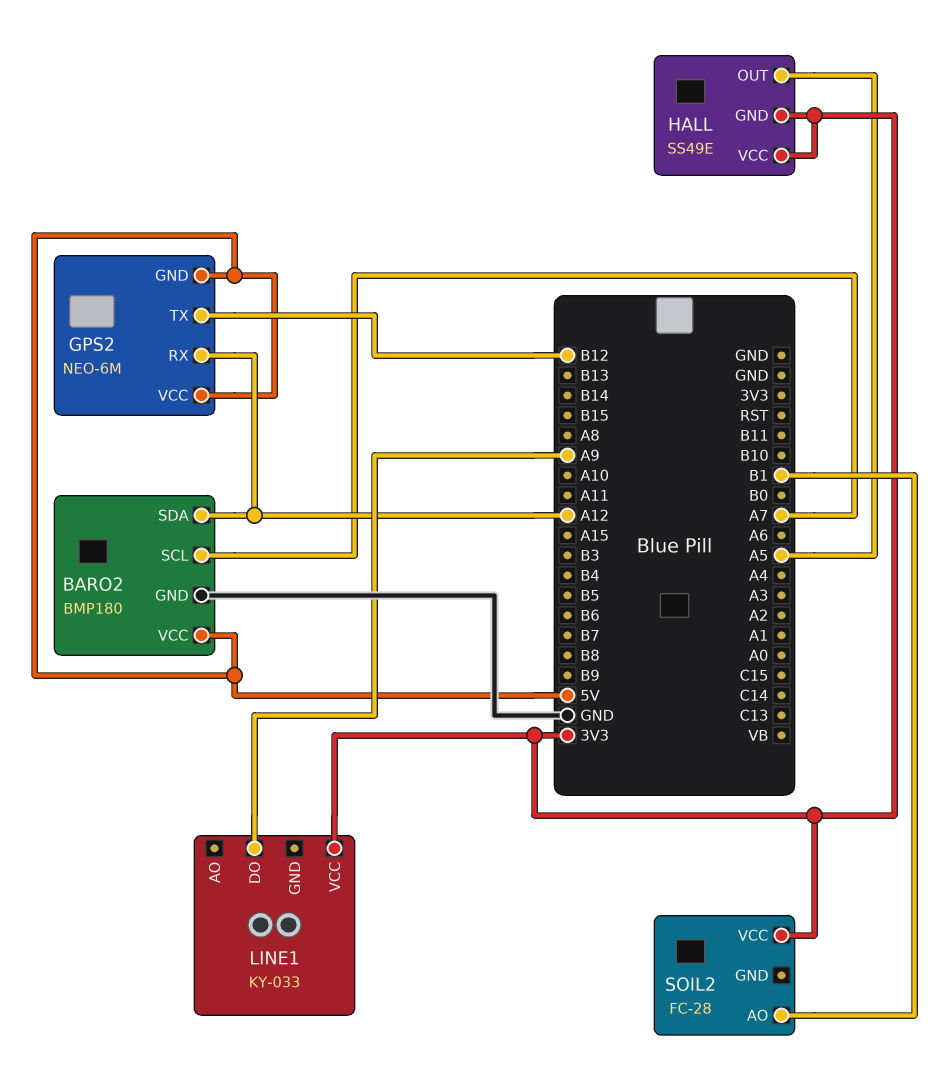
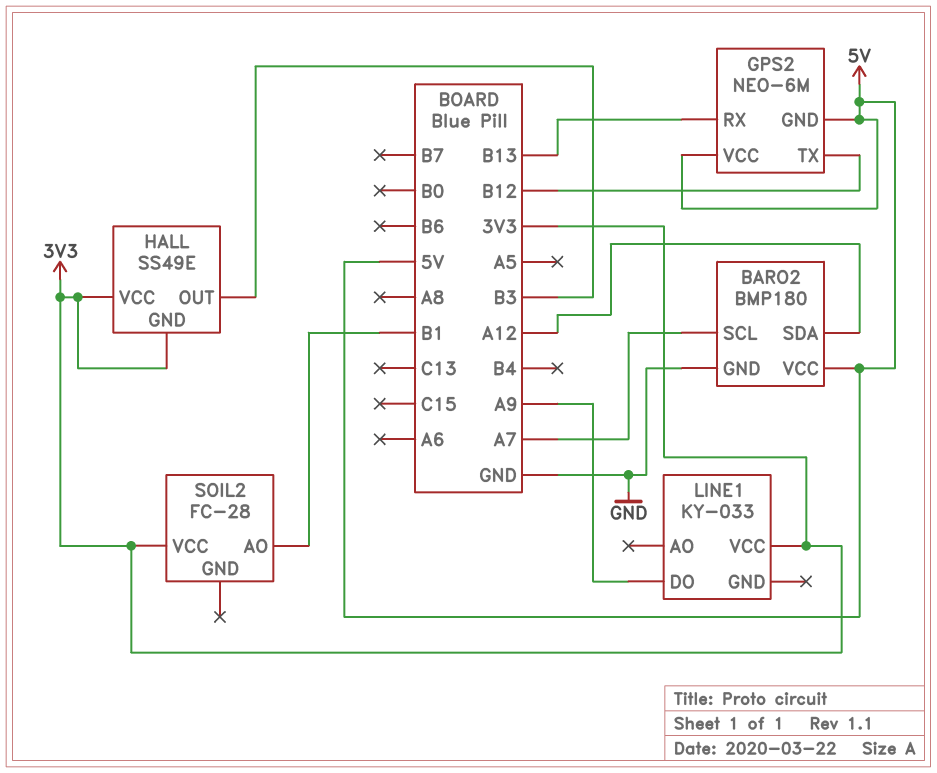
GPS2 pin RX: A12 -> B13
HALL pin OUT: A5 -> B3

